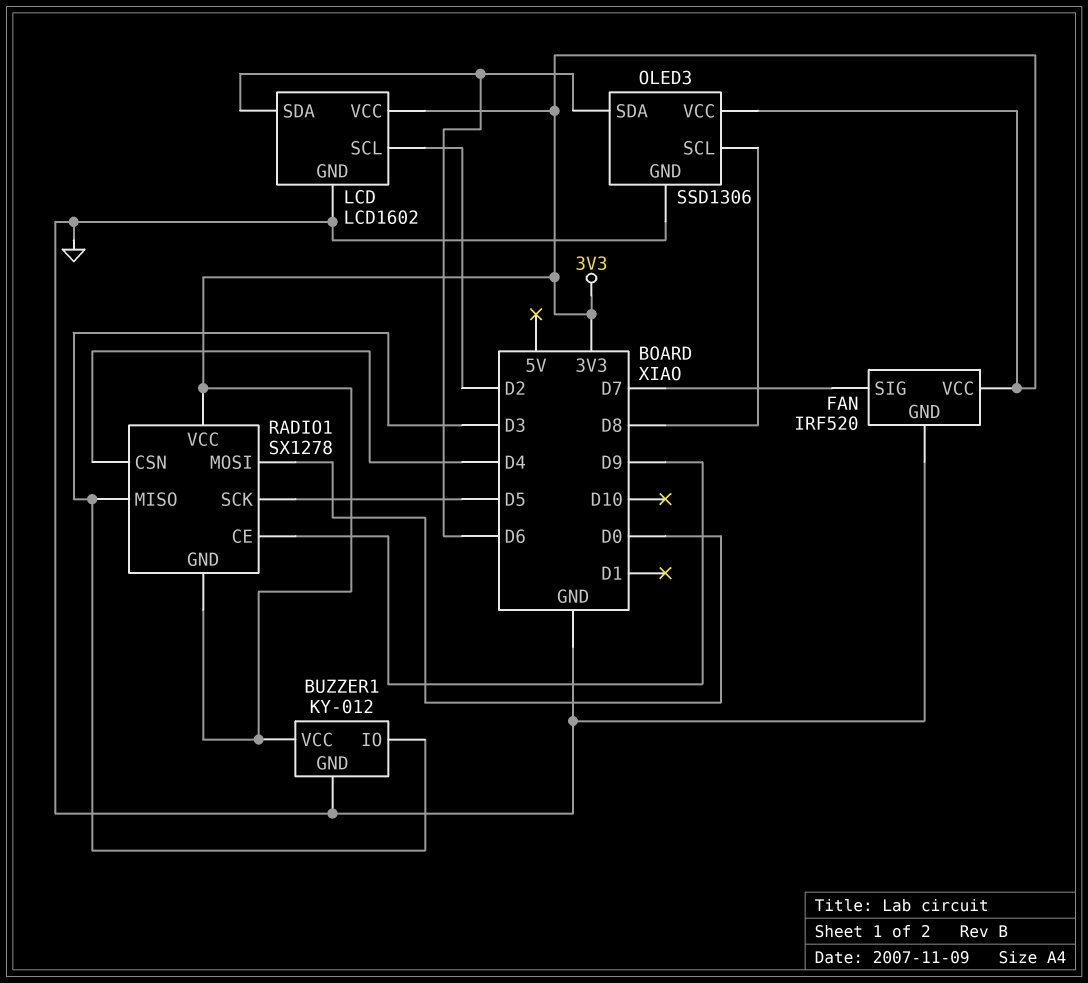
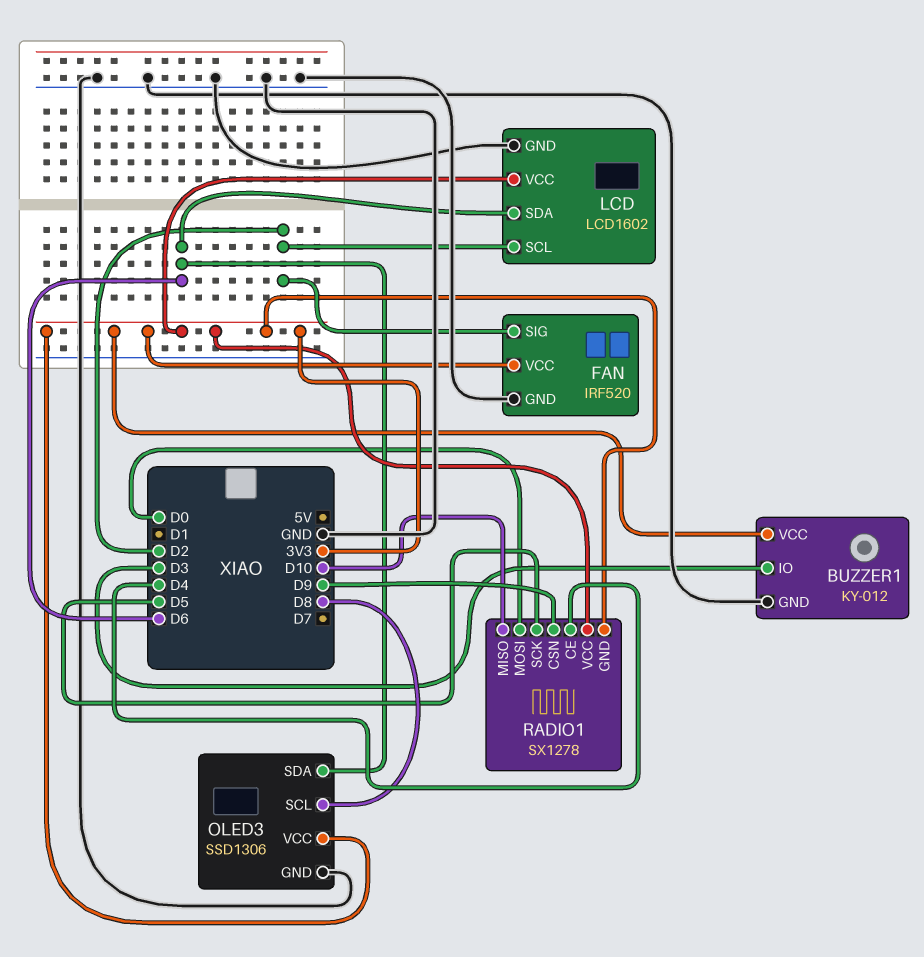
FAN pin SIG: D7 -> D2
RADIO1 pin CE: D9 -> D4
RADIO1 pin CSN: D4 -> D9
RADIO1 pin MISO: D3 -> D10

